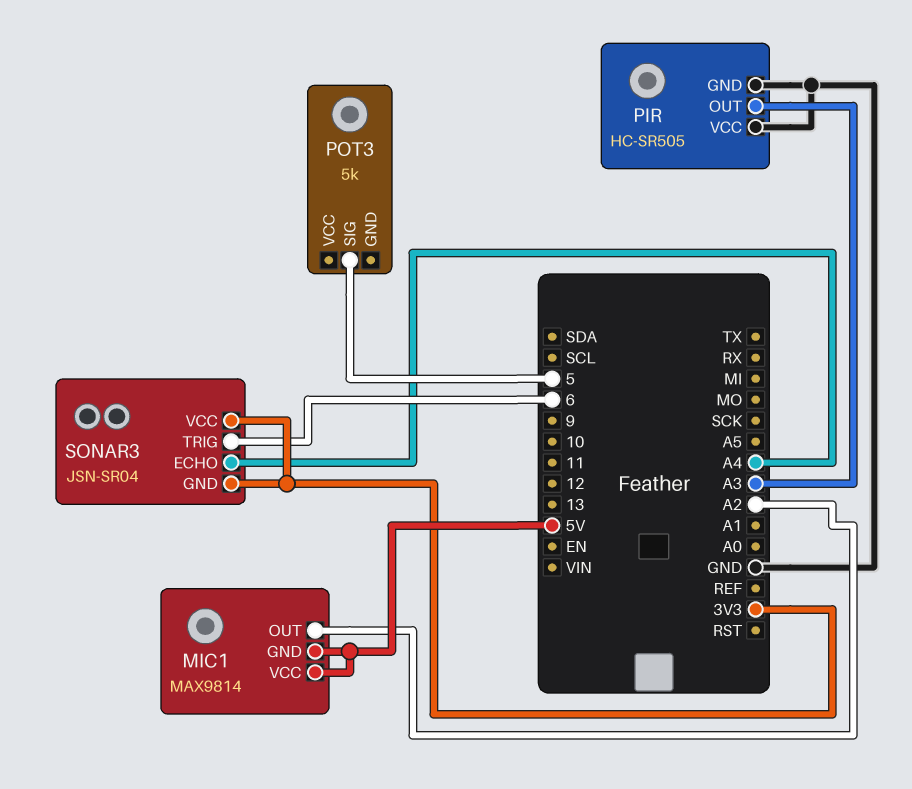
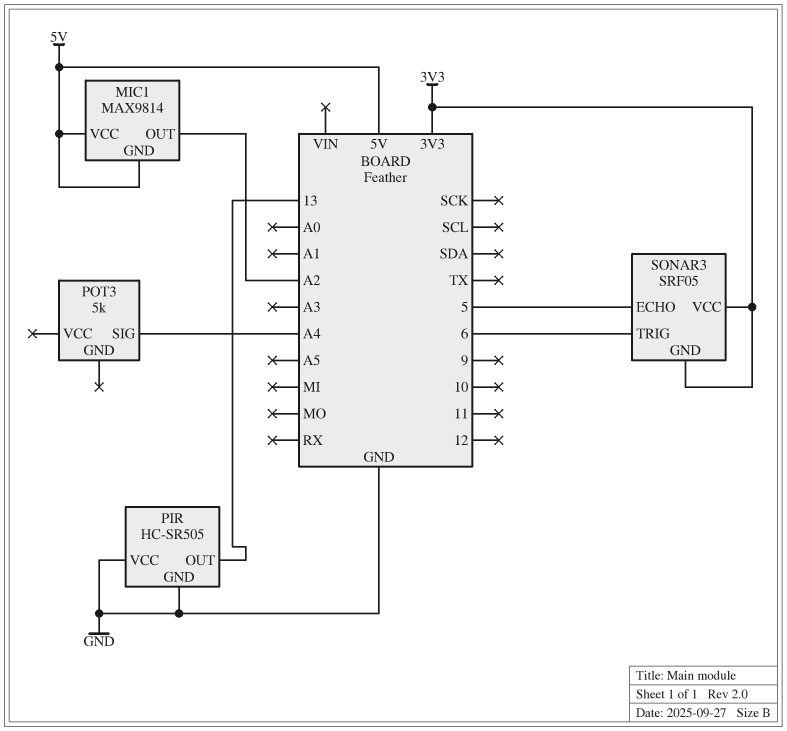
PIR pin OUT: A3 -> 13
POT3 pin SIG: 5 -> A4
SONAR3: JSN-SR04 -> SRF05
SONAR3 pin ECHO: A4 -> 5

